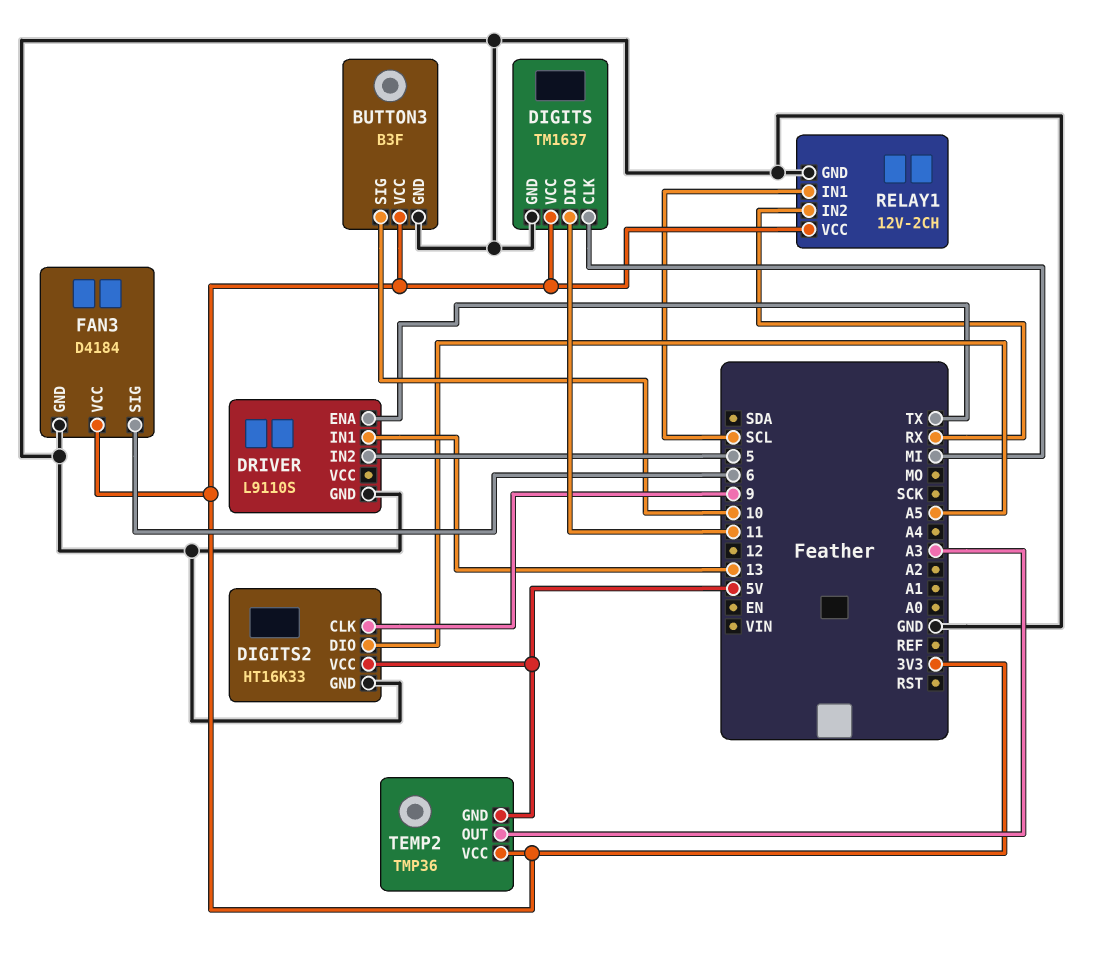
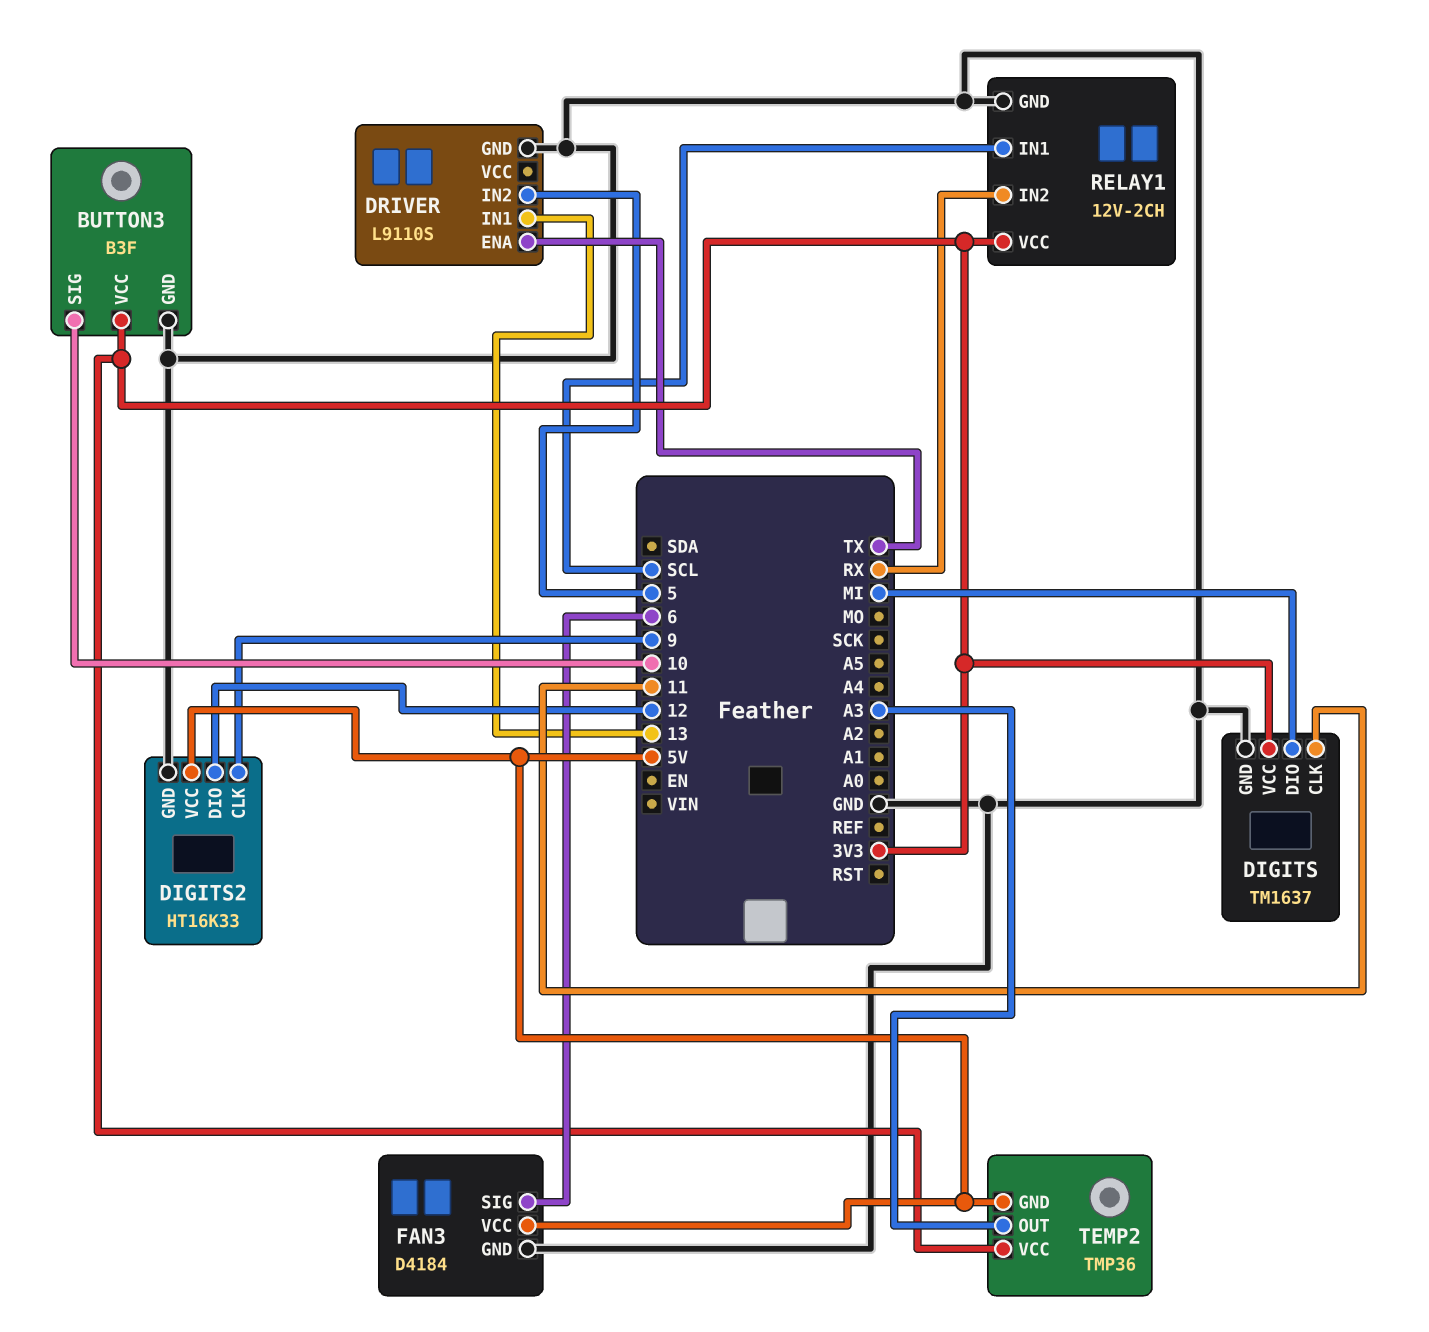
DIGITS pin CLK: MI -> 11
DIGITS pin DIO: 11 -> MI
DIGITS2 pin DIO: A5 -> 12
FAN3 pin VCC: 3V3 -> 5V

